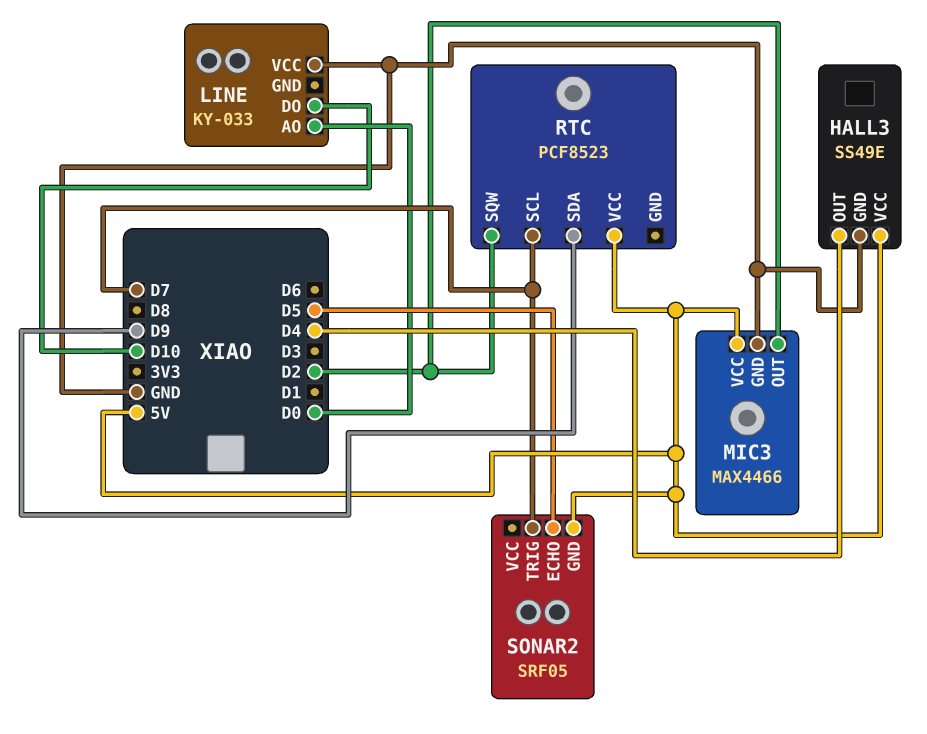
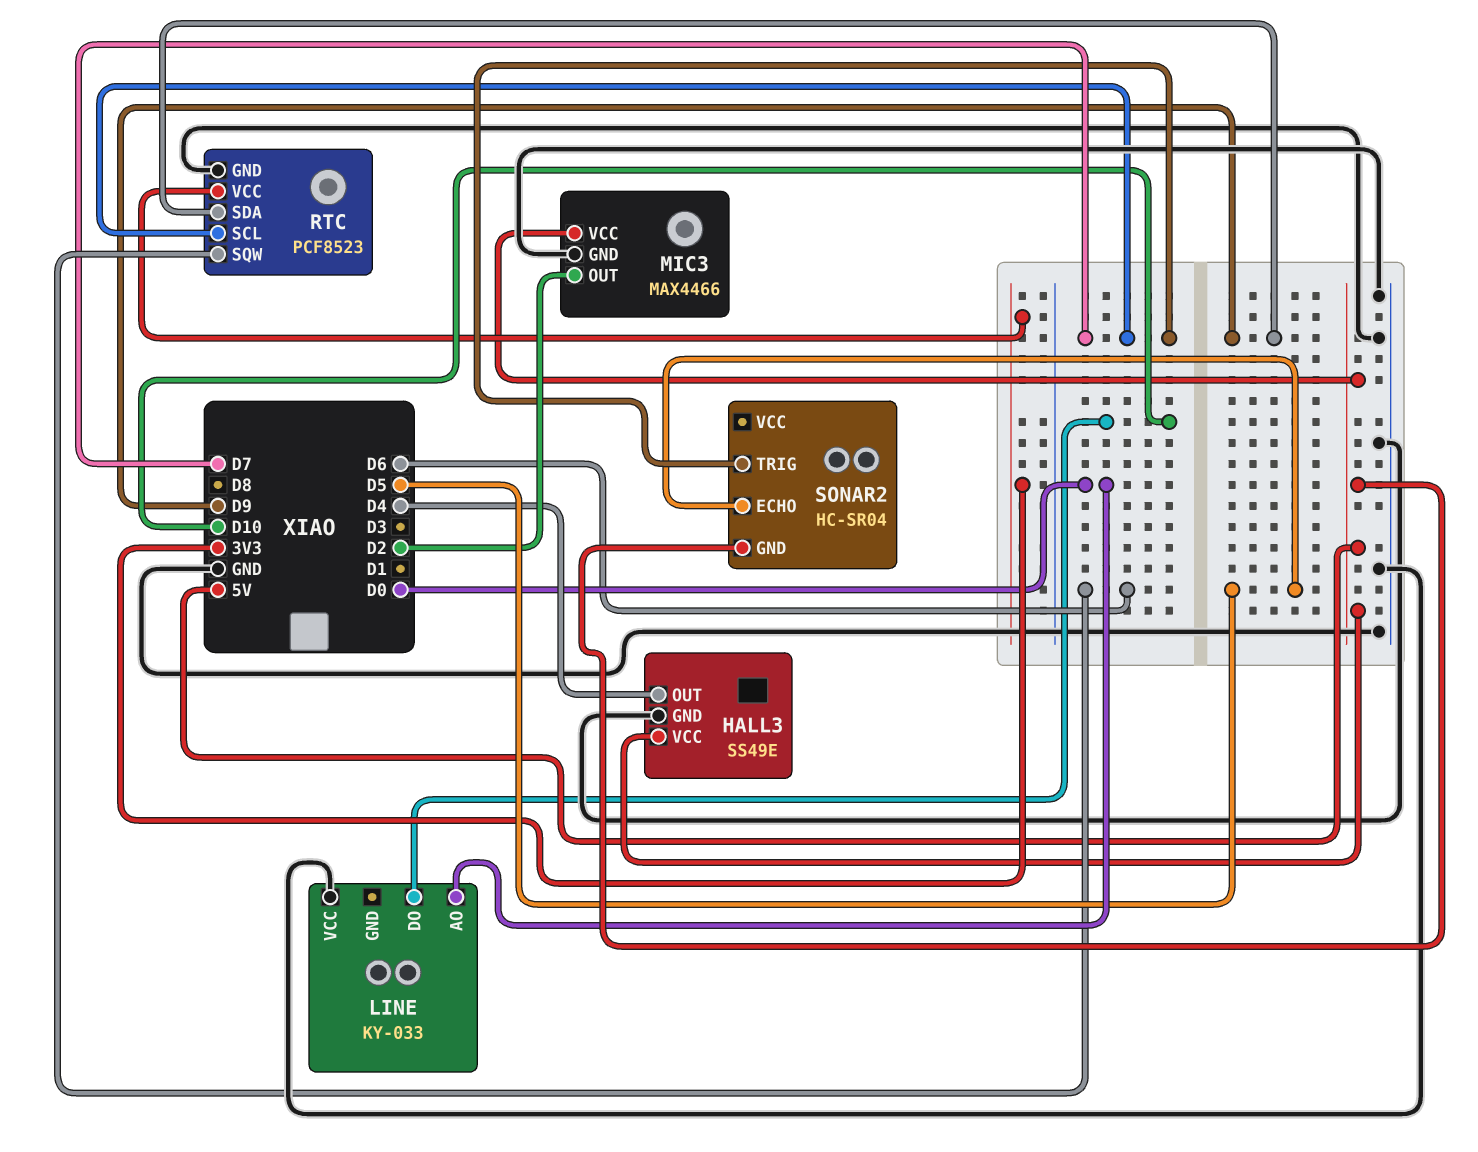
RTC pin GND: none -> GND
RTC pin SQW: D2 -> D6
RTC pin VCC: 5V -> 3V3
SONAR2: SRF05 -> HC-SR04

